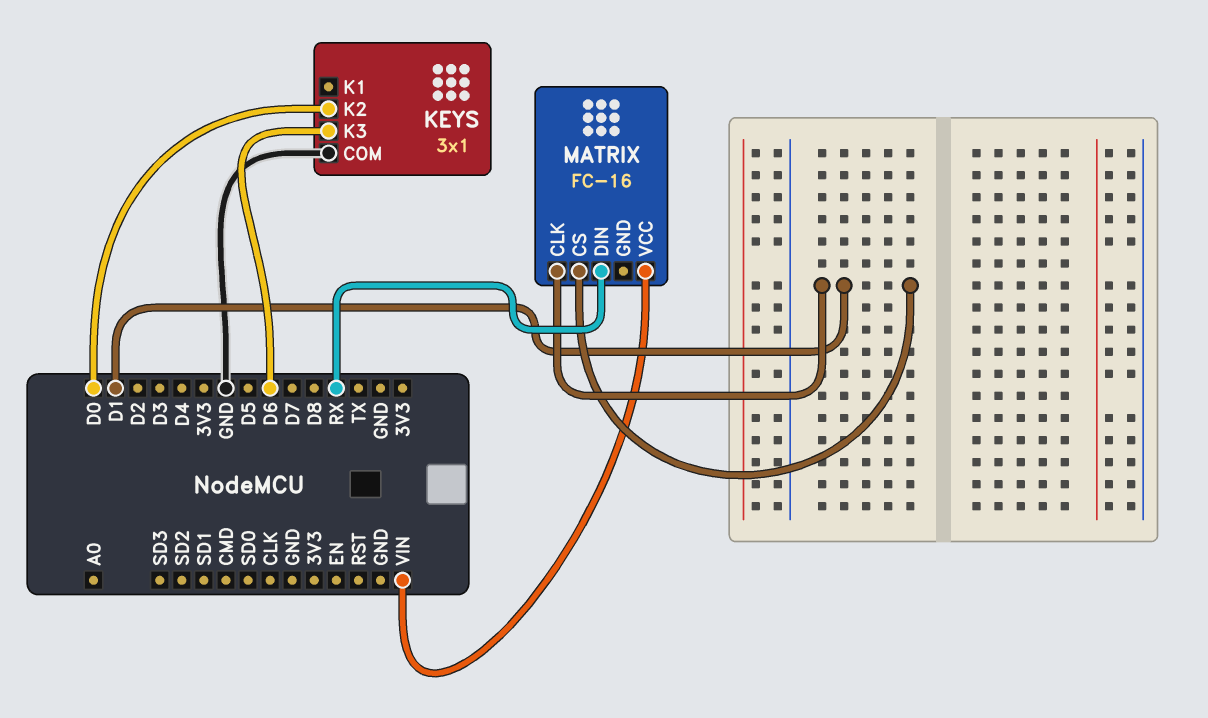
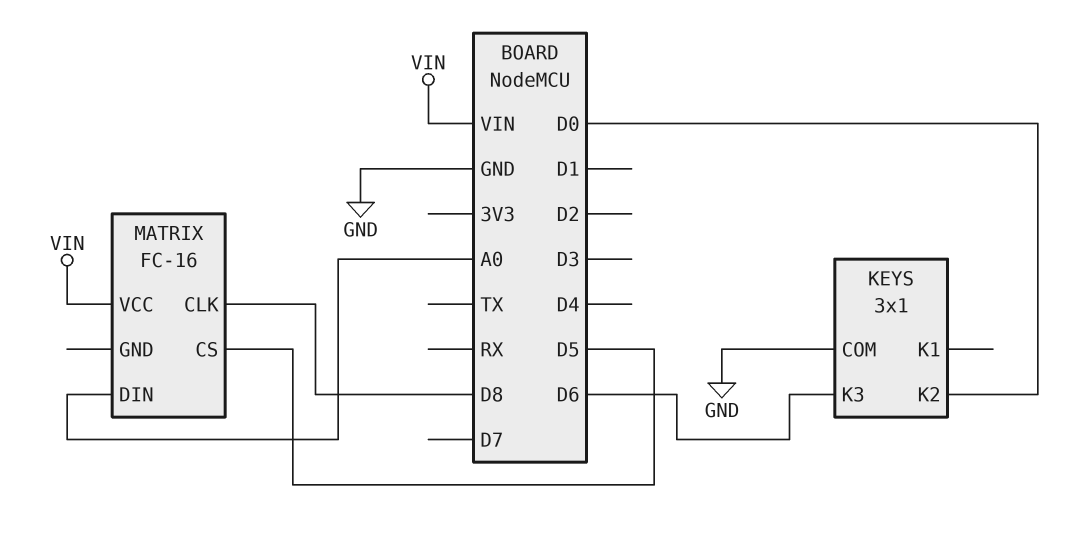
MATRIX pin CLK: D1 -> D8
MATRIX pin CS: D1 -> D5
MATRIX pin DIN: RX -> A0

